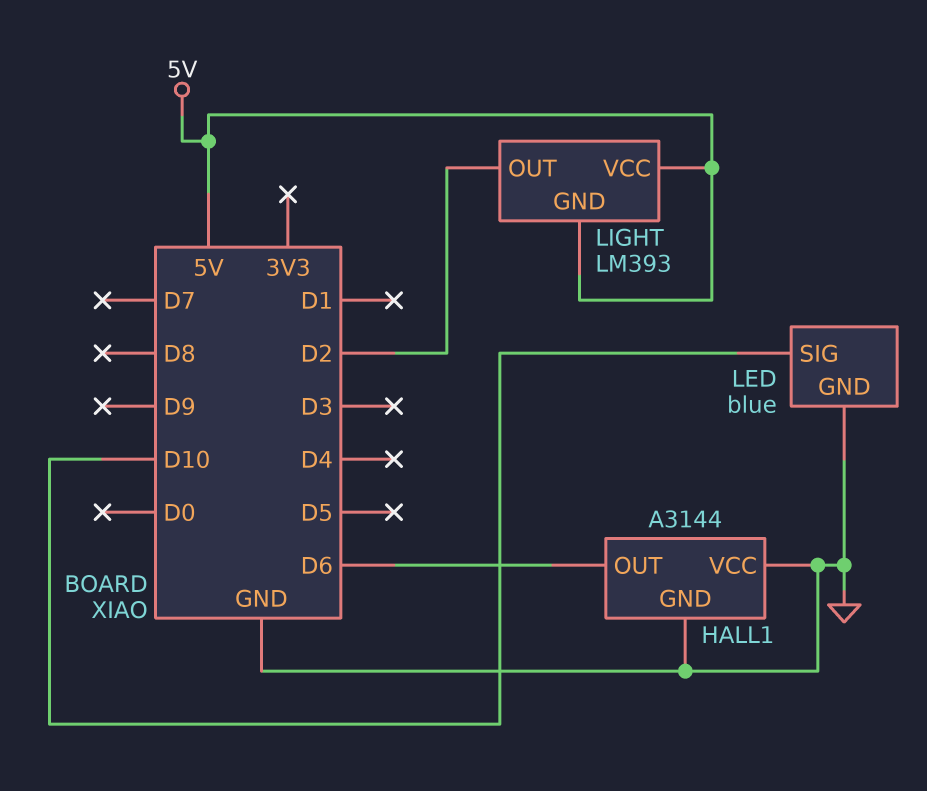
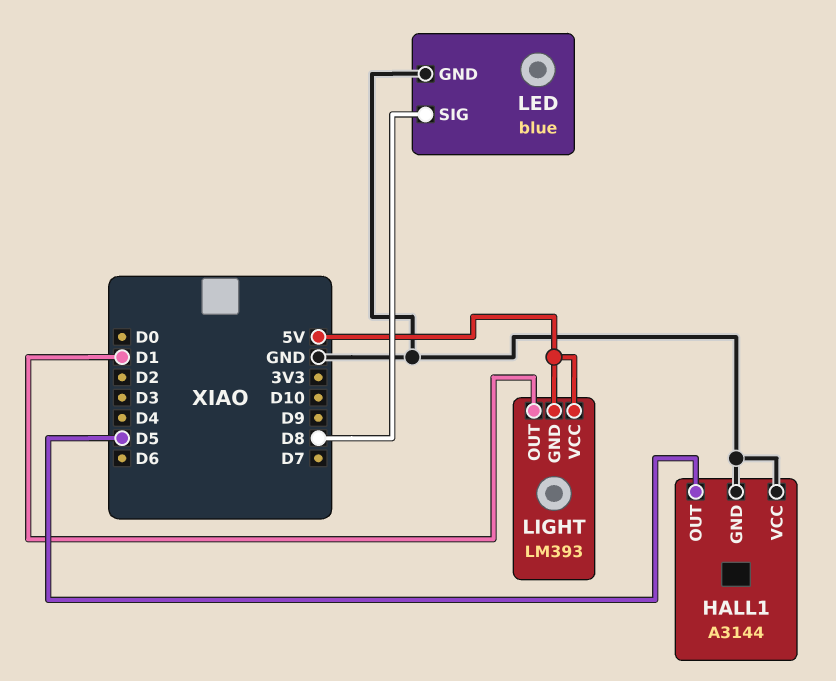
HALL1 pin OUT: D6 -> D5
LED pin SIG: D10 -> D8
LIGHT pin OUT: D2 -> D1

